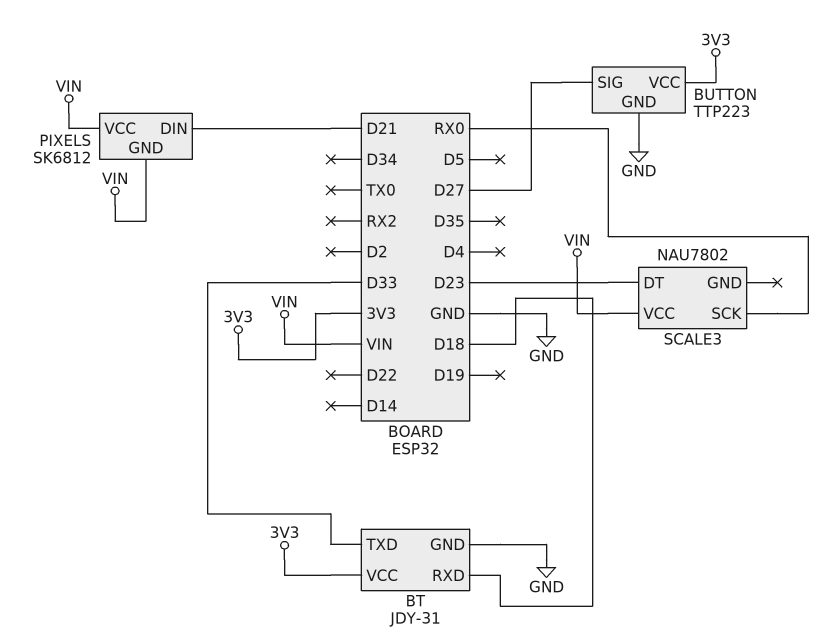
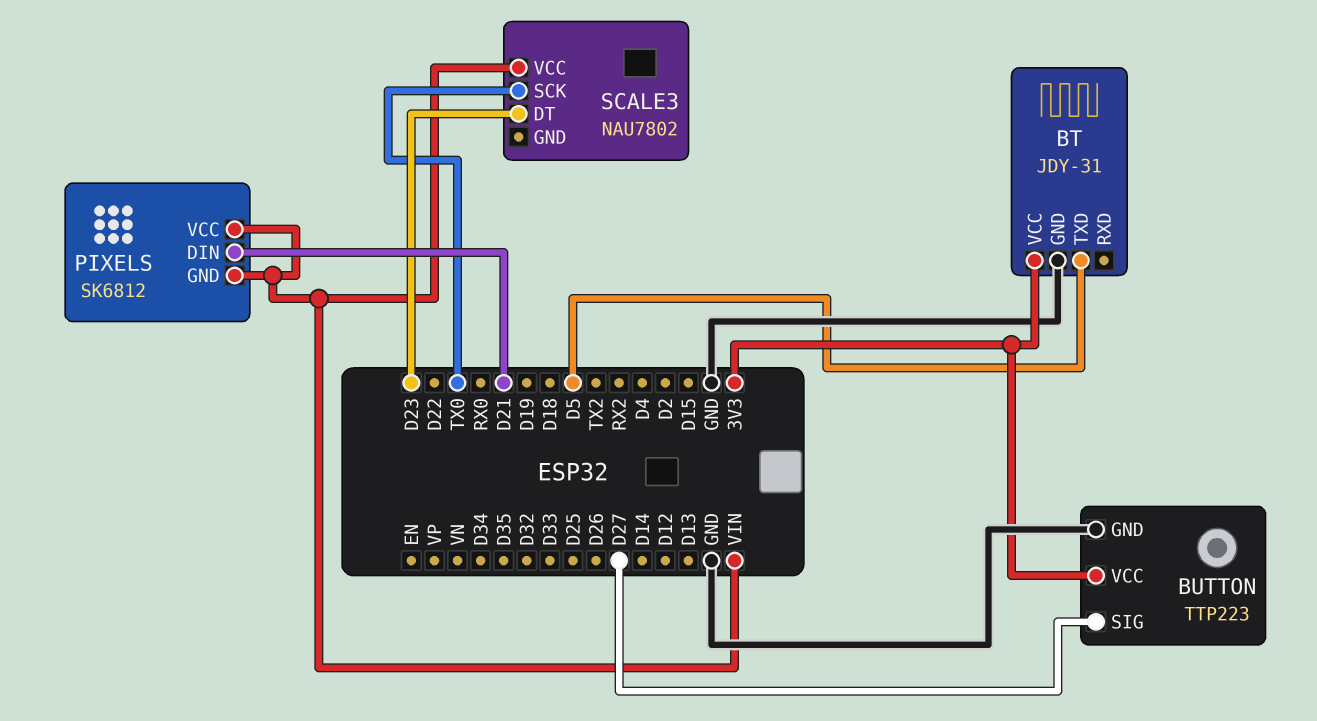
BT pin RXD: D18 -> none
BT pin TXD: D33 -> D5
SCALE3 pin SCK: RX0 -> TX0

